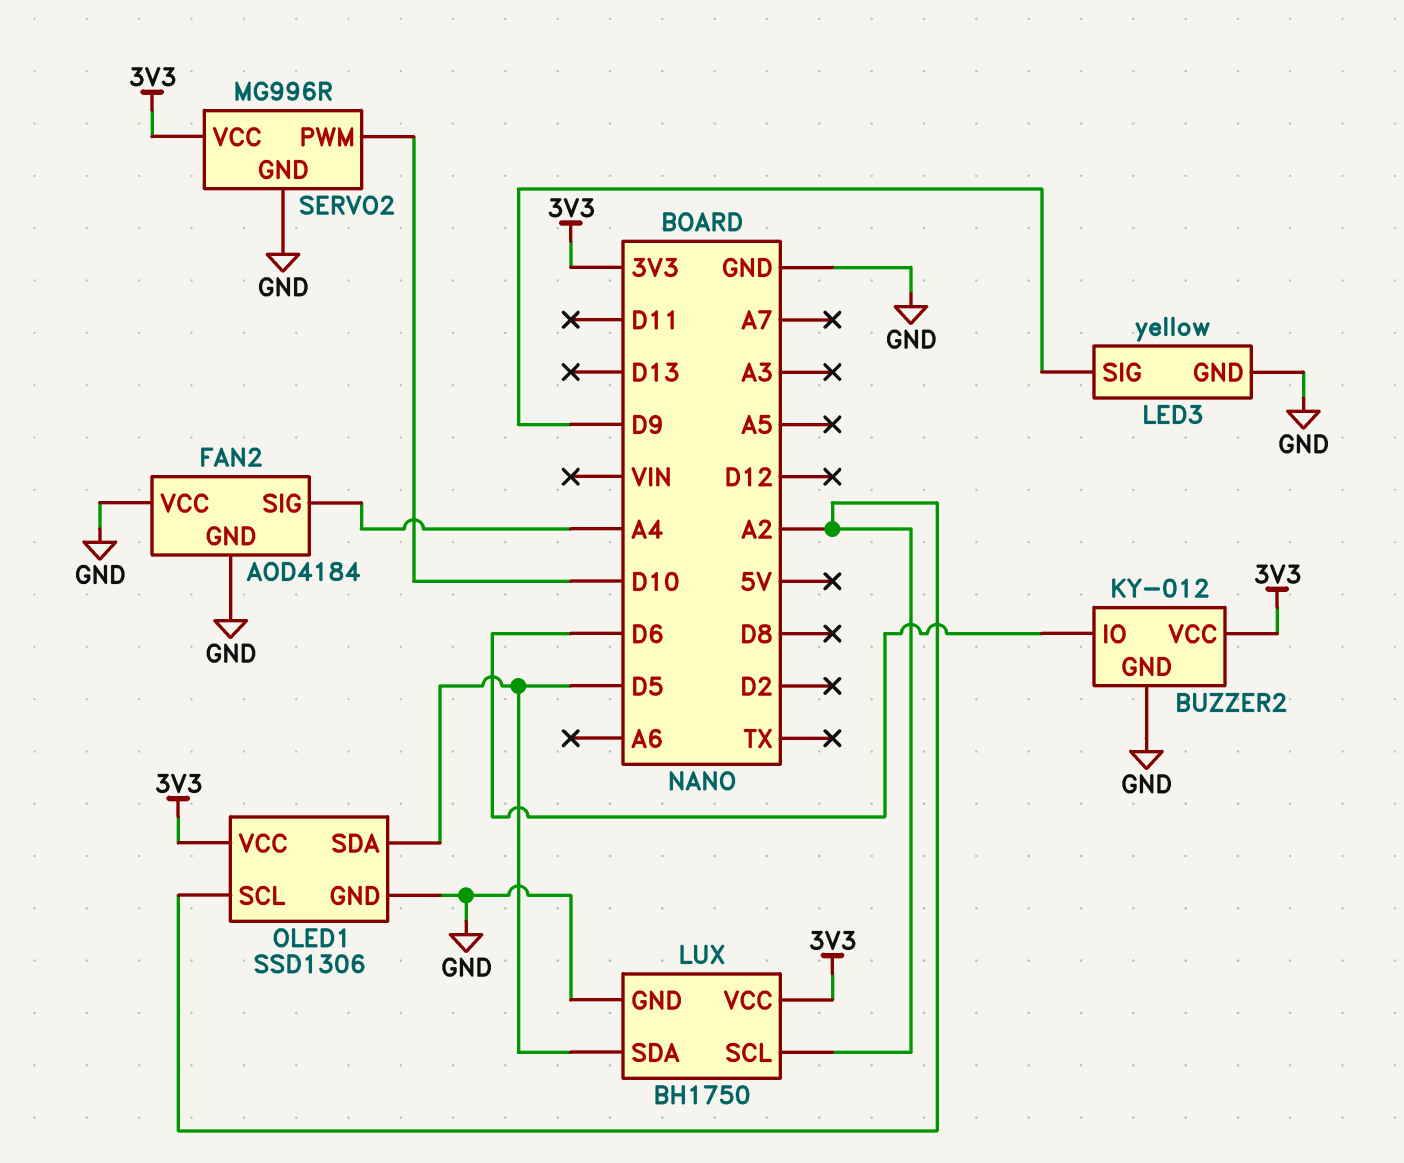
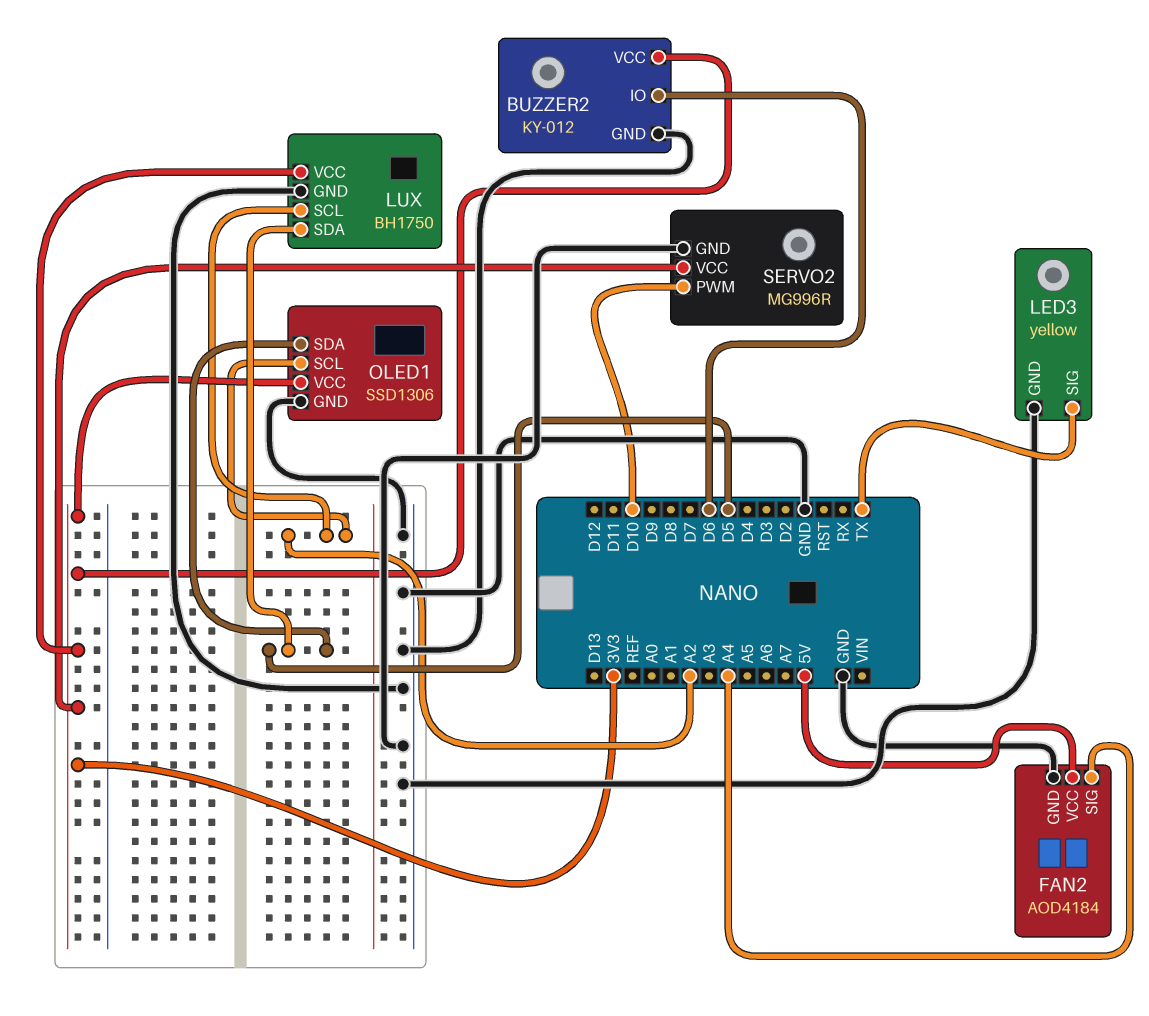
FAN2 pin VCC: GND -> 5V
LED3 pin SIG: D9 -> TX

